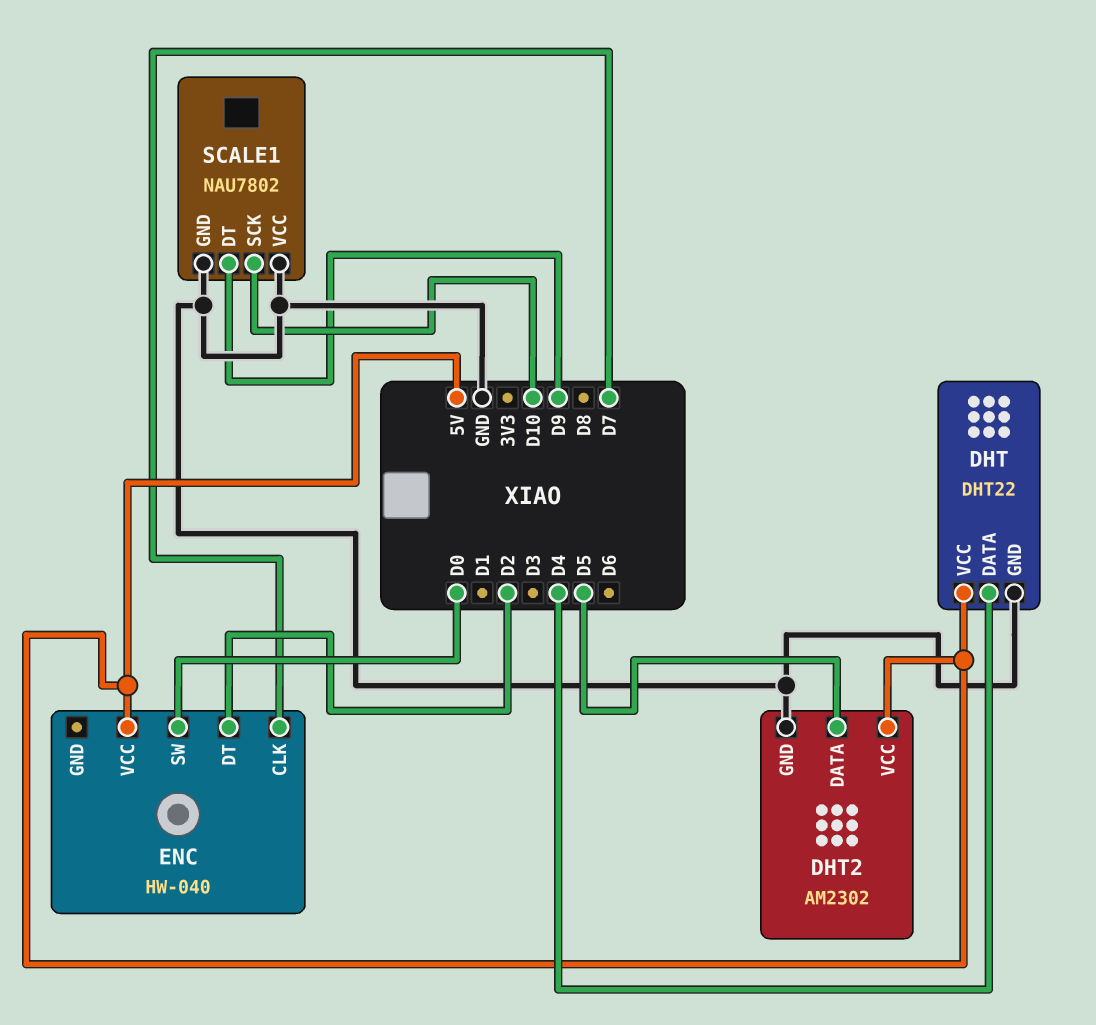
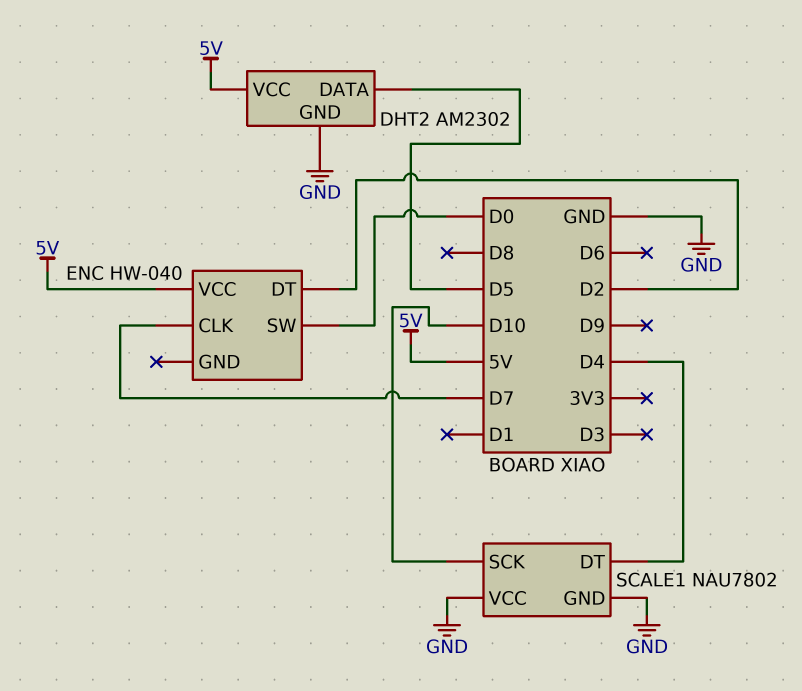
DHT: DHT22 -> none
DHT pin DATA: D4 -> none
DHT pin GND: GND -> none
DHT pin VCC: 5V -> none
SCALE1 pin DT: D9 -> D4

